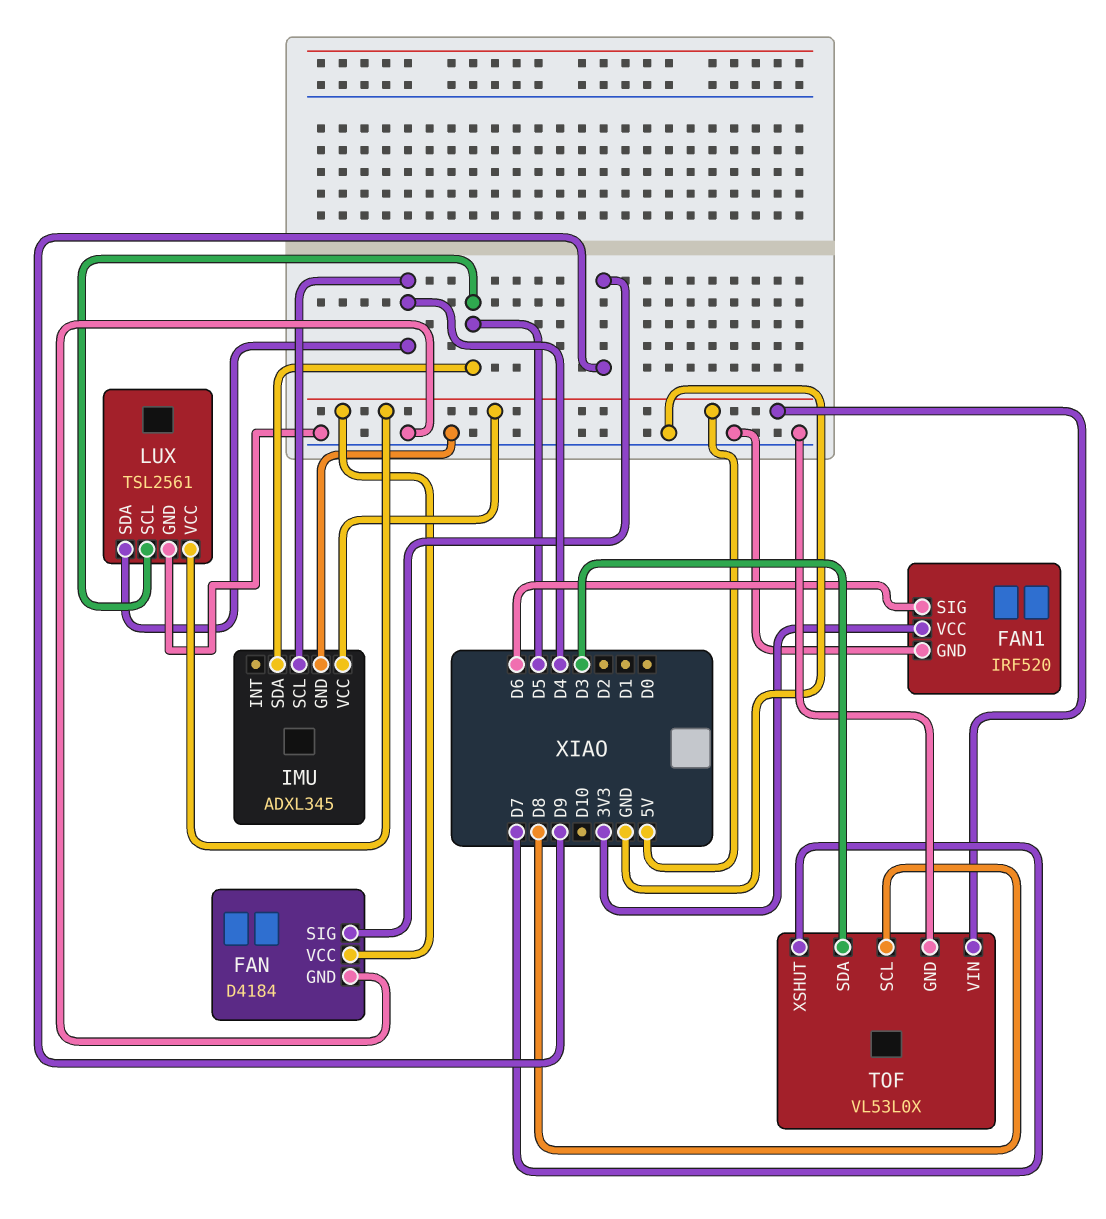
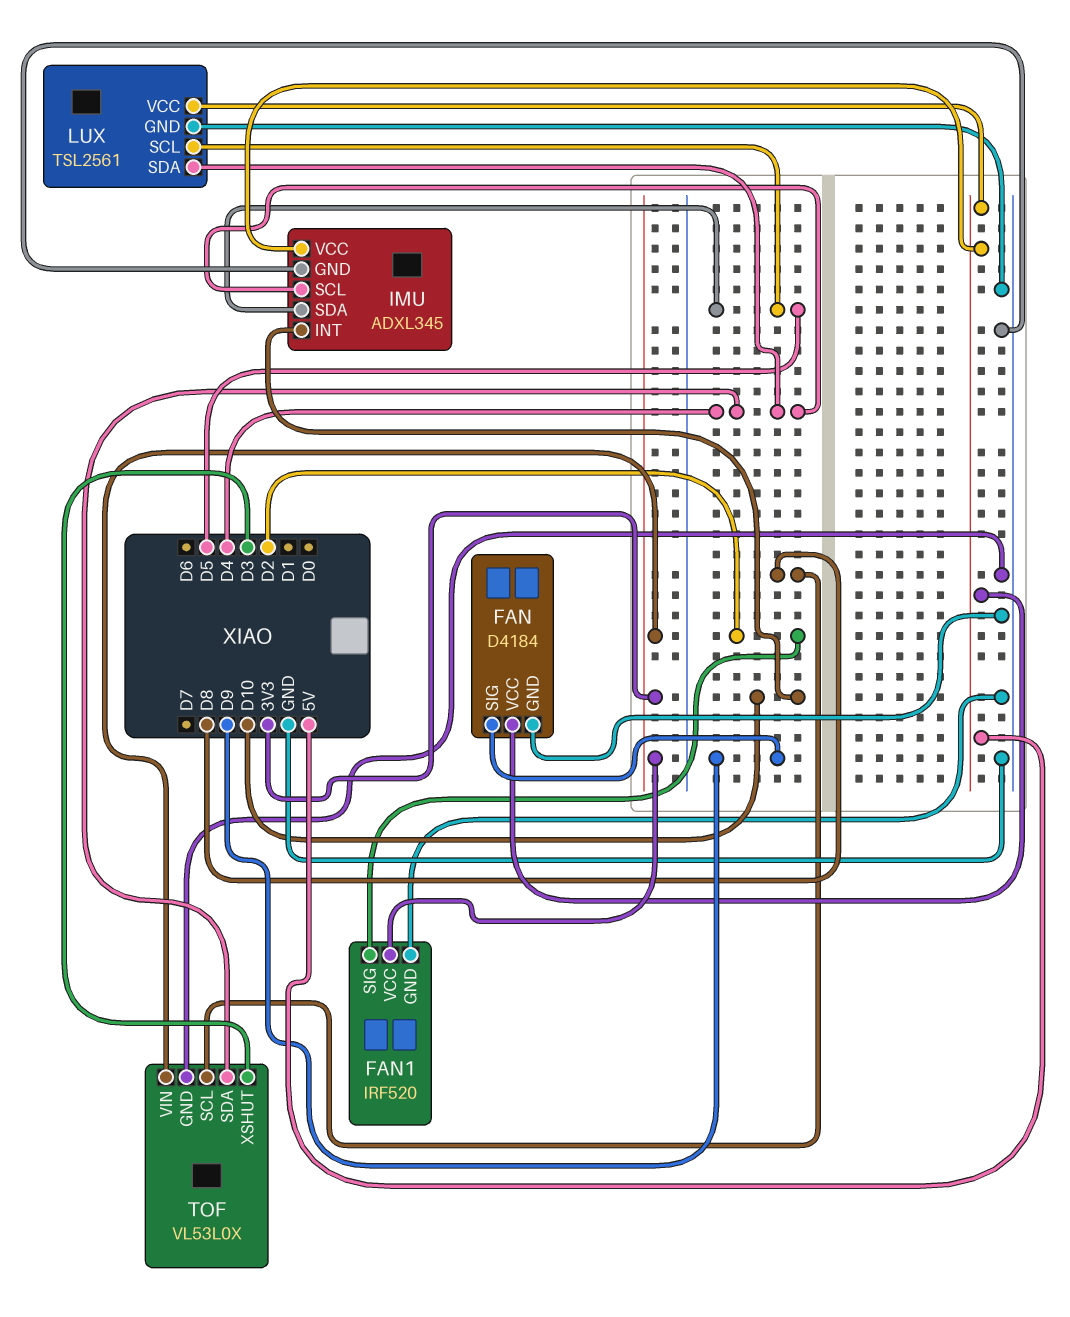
FAN1 pin SIG: D6 -> D2
IMU pin INT: none -> D10
TOF pin SDA: D3 -> D4
TOF pin VIN: 5V -> 3V3
TOF pin XSHUT: D7 -> D3

